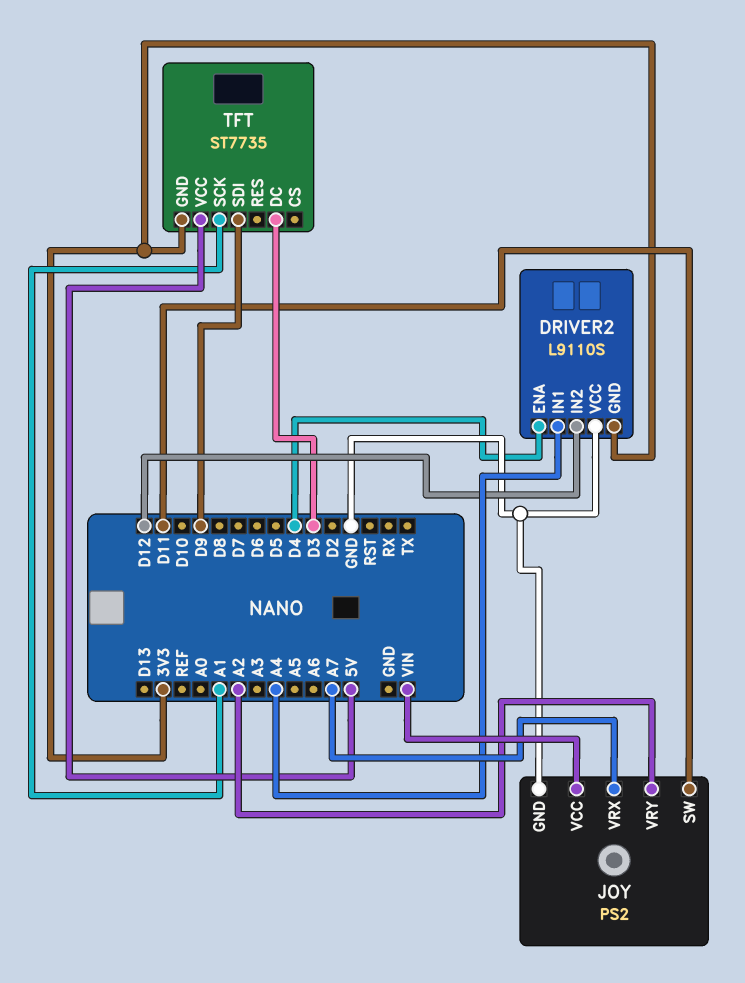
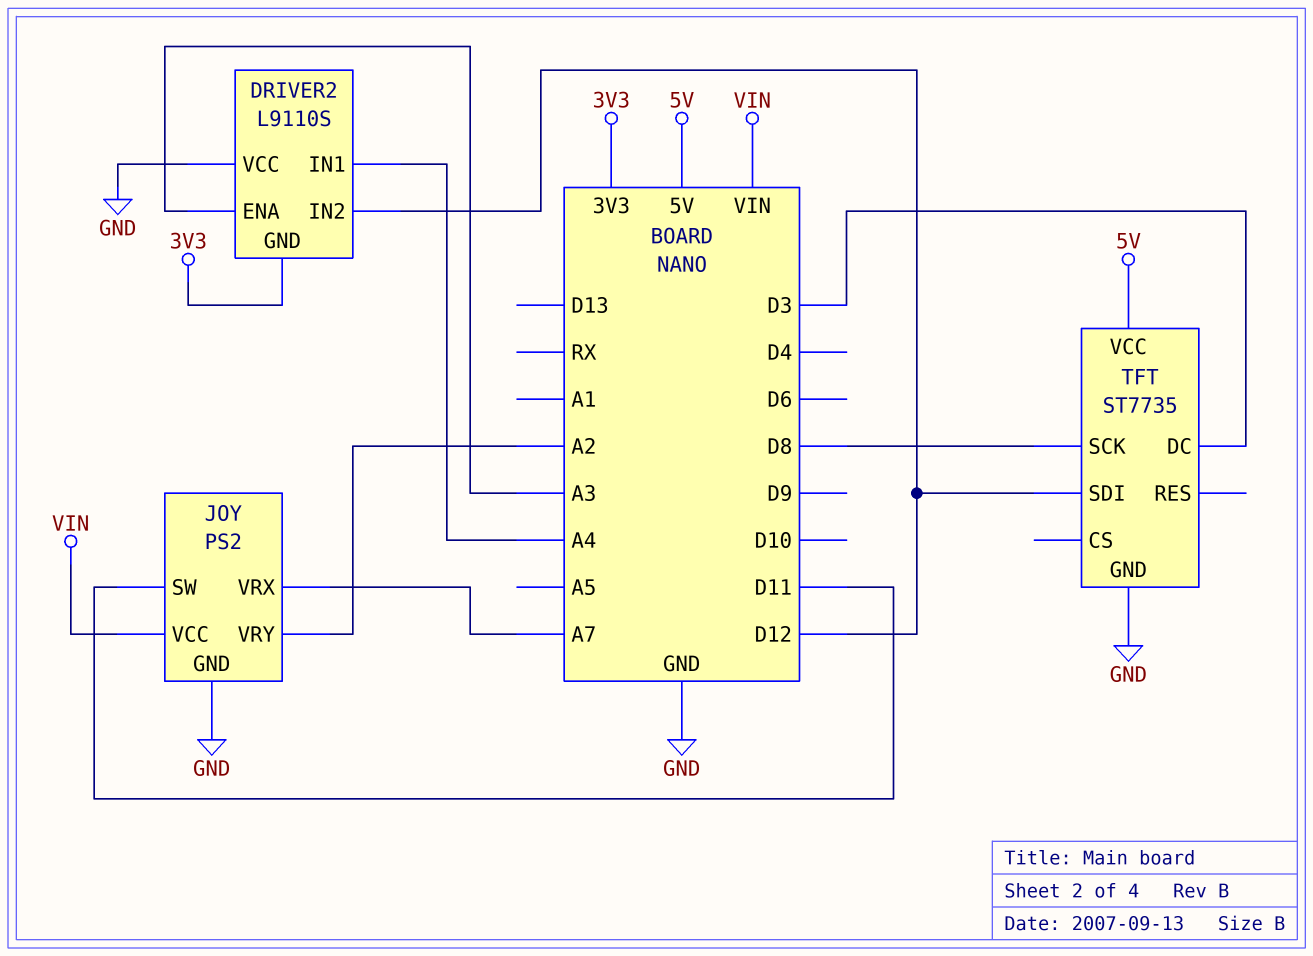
DRIVER2 pin ENA: D4 -> A3
TFT pin GND: 3V3 -> GND
TFT pin SCK: A1 -> D8
TFT pin SDI: D9 -> D12

